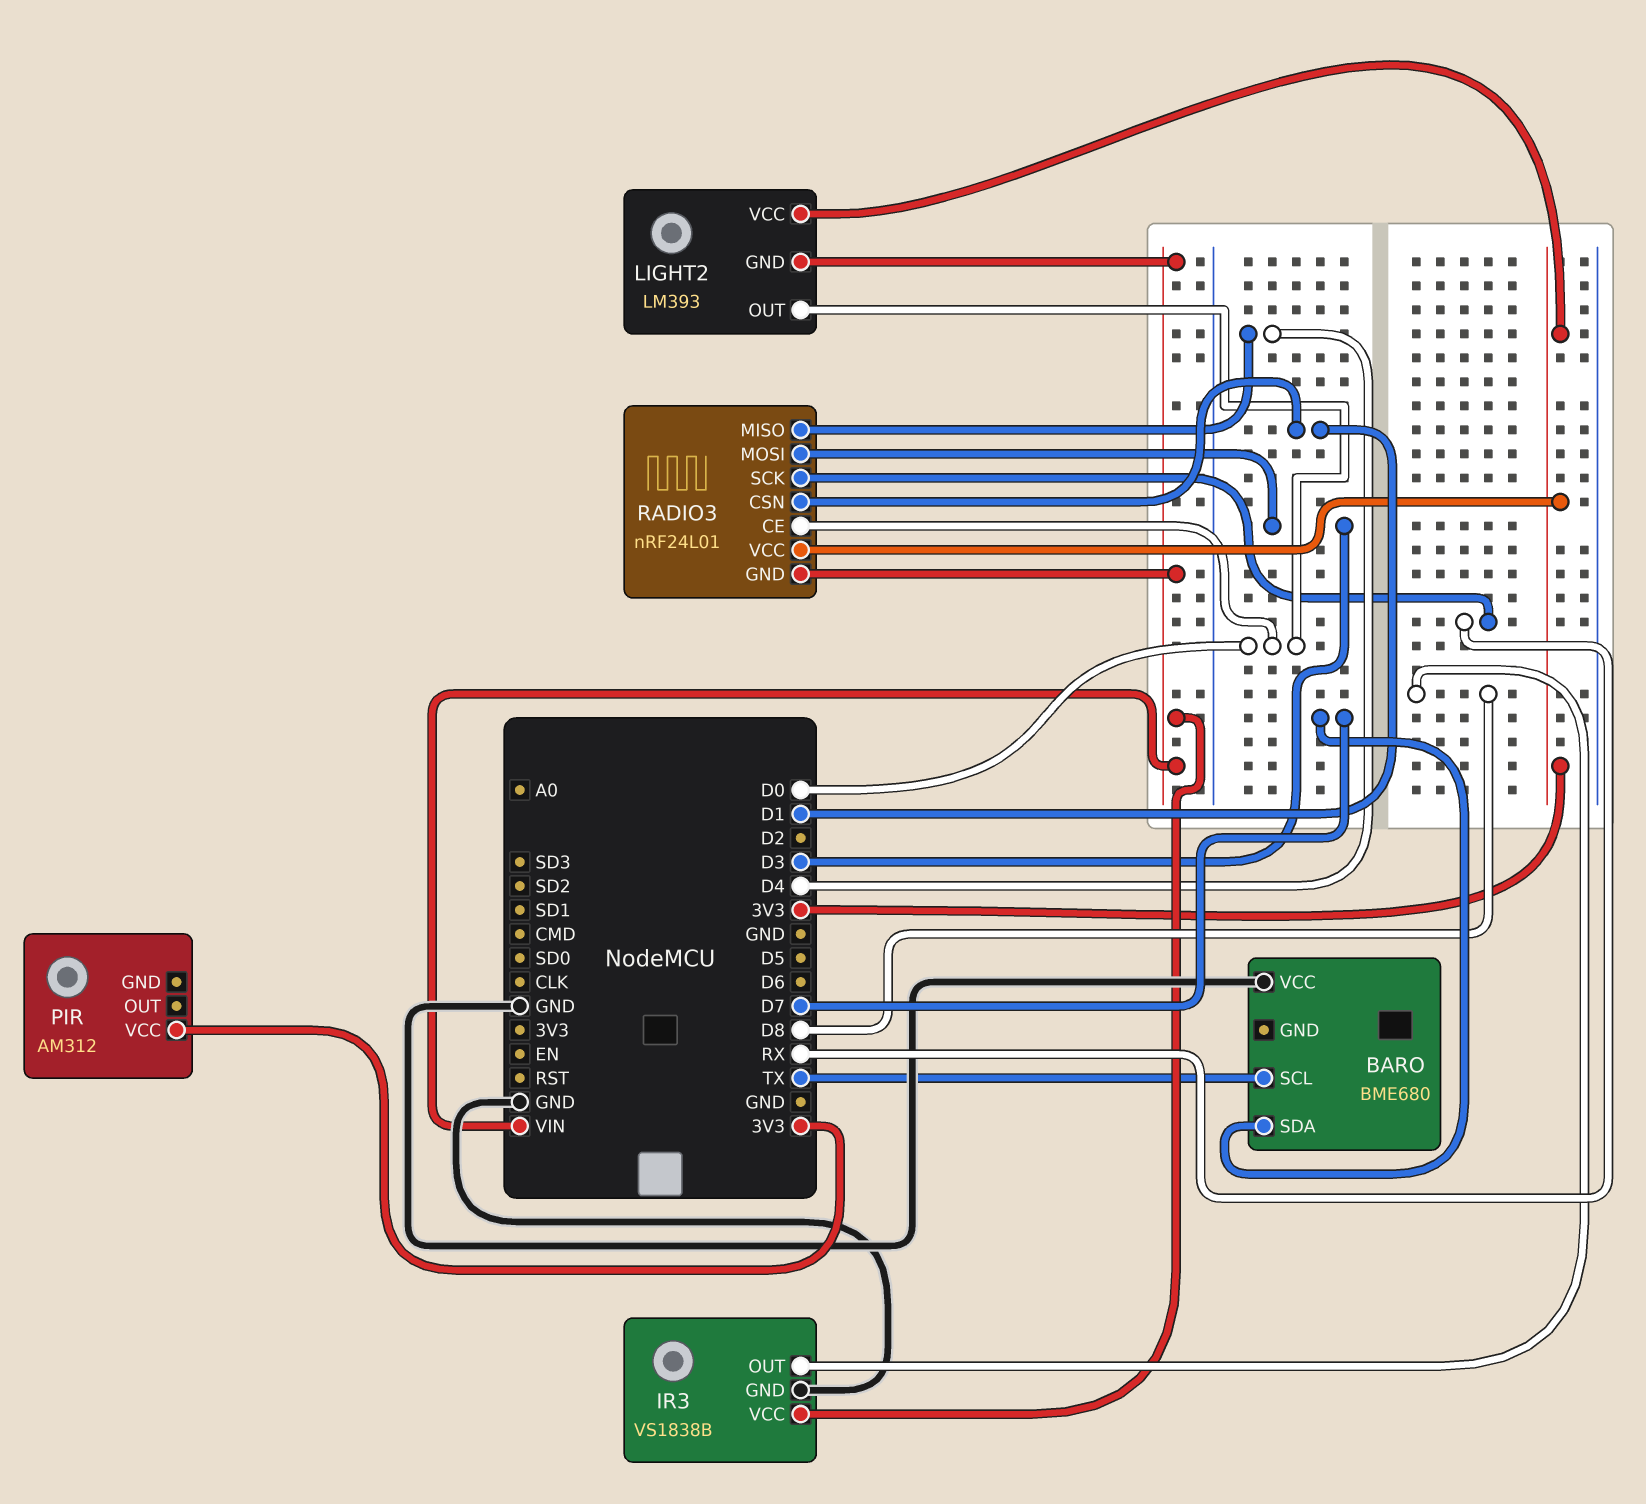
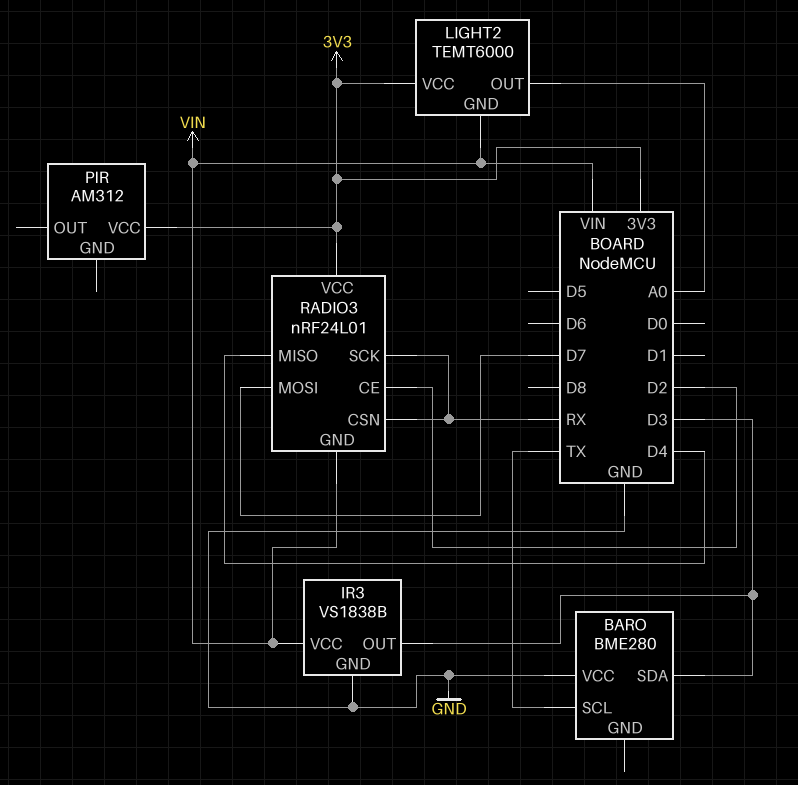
BARO: BME680 -> BME280
BARO pin SDA: D7 -> D3
IR3 pin OUT: D8 -> D3
LIGHT2: LM393 -> TEMT6000
LIGHT2 pin OUT: D0 -> A0
RADIO3 pin CE: D0 -> D2
RADIO3 pin CSN: D1 -> RX
RADIO3 pin MOSI: D3 -> D7

